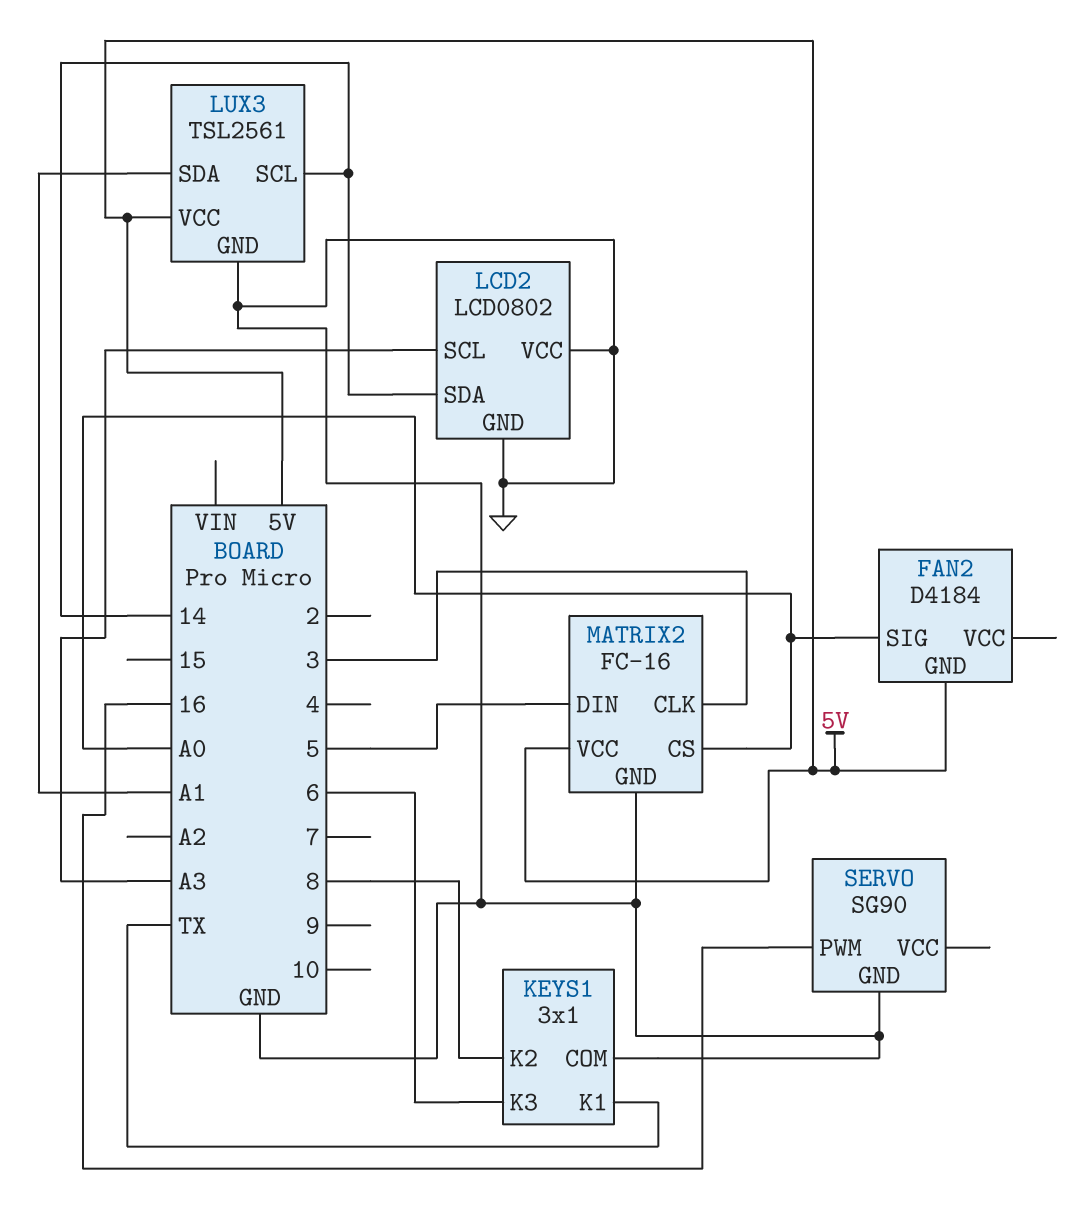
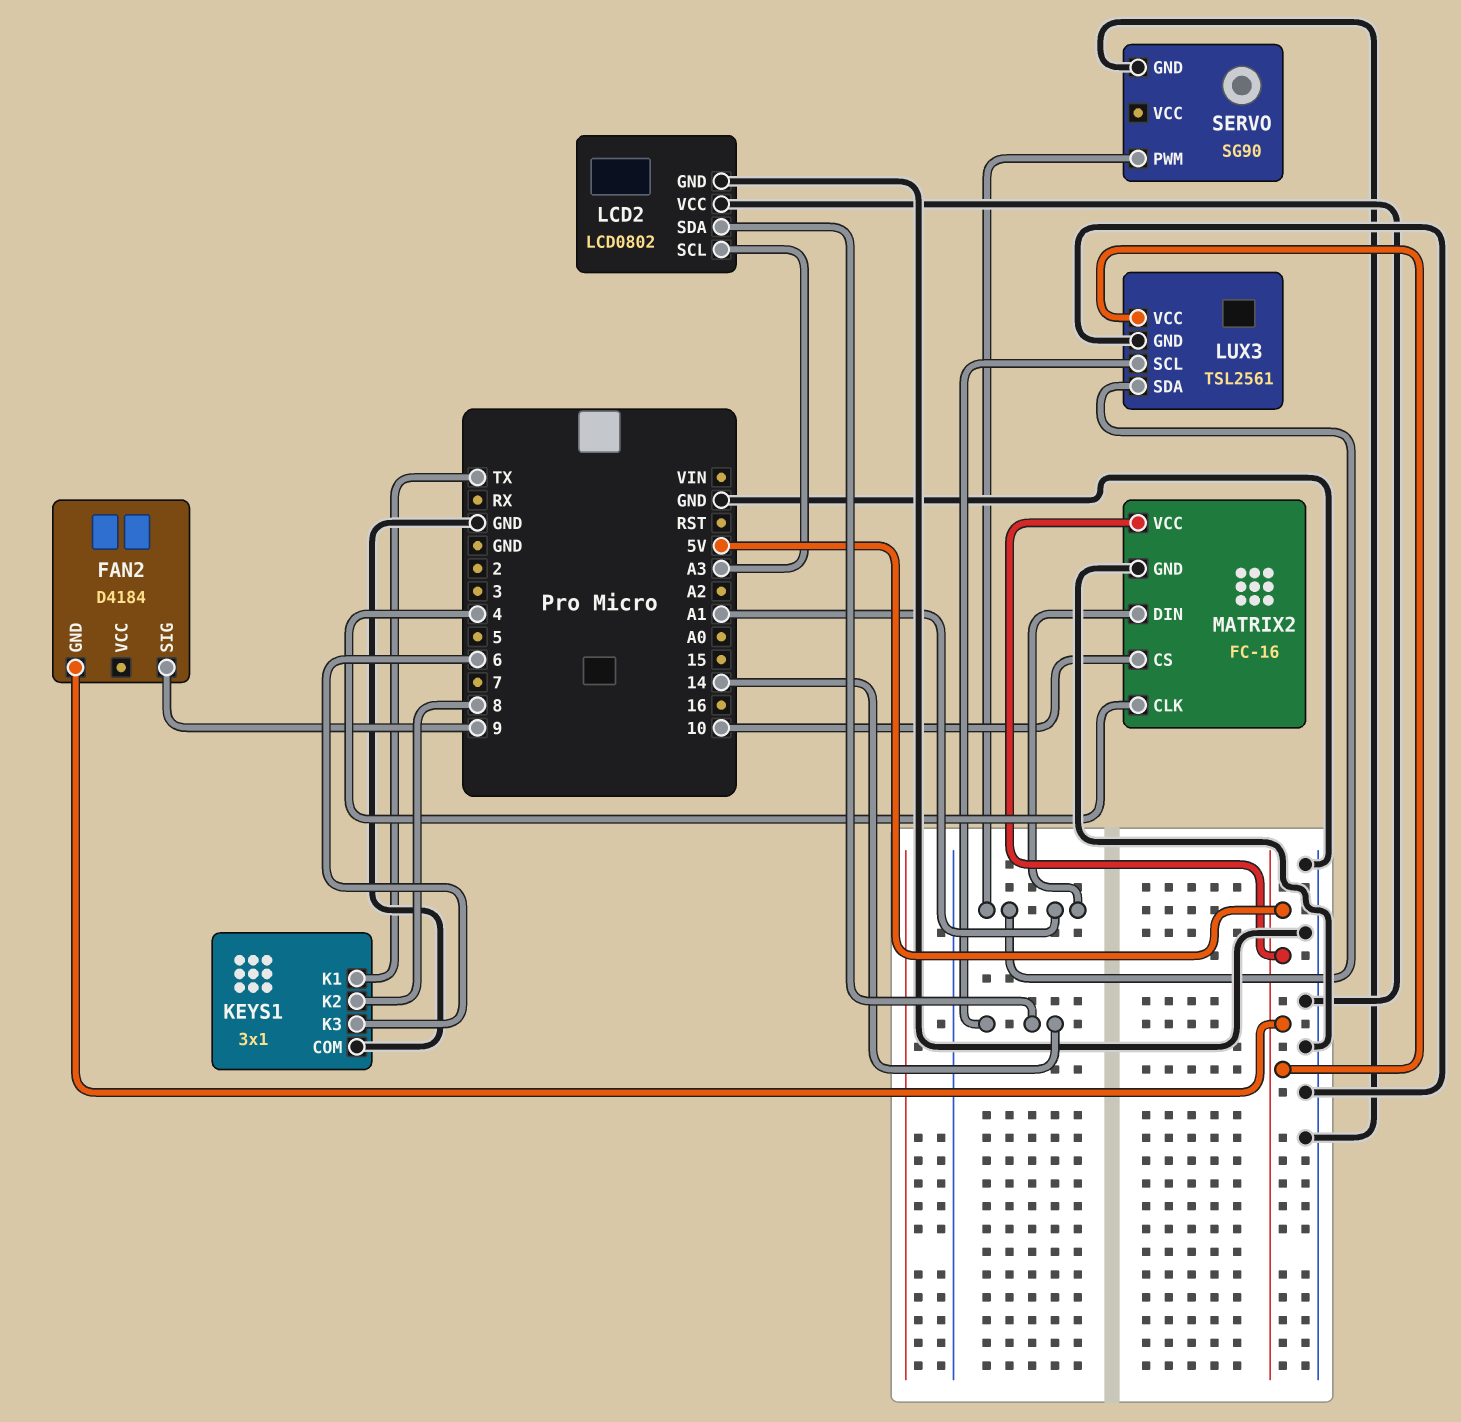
FAN2 pin SIG: A0 -> 9
MATRIX2 pin CLK: 3 -> 4
MATRIX2 pin CS: A0 -> 10
MATRIX2 pin DIN: 5 -> A1
SERVO pin PWM: 16 -> A1

